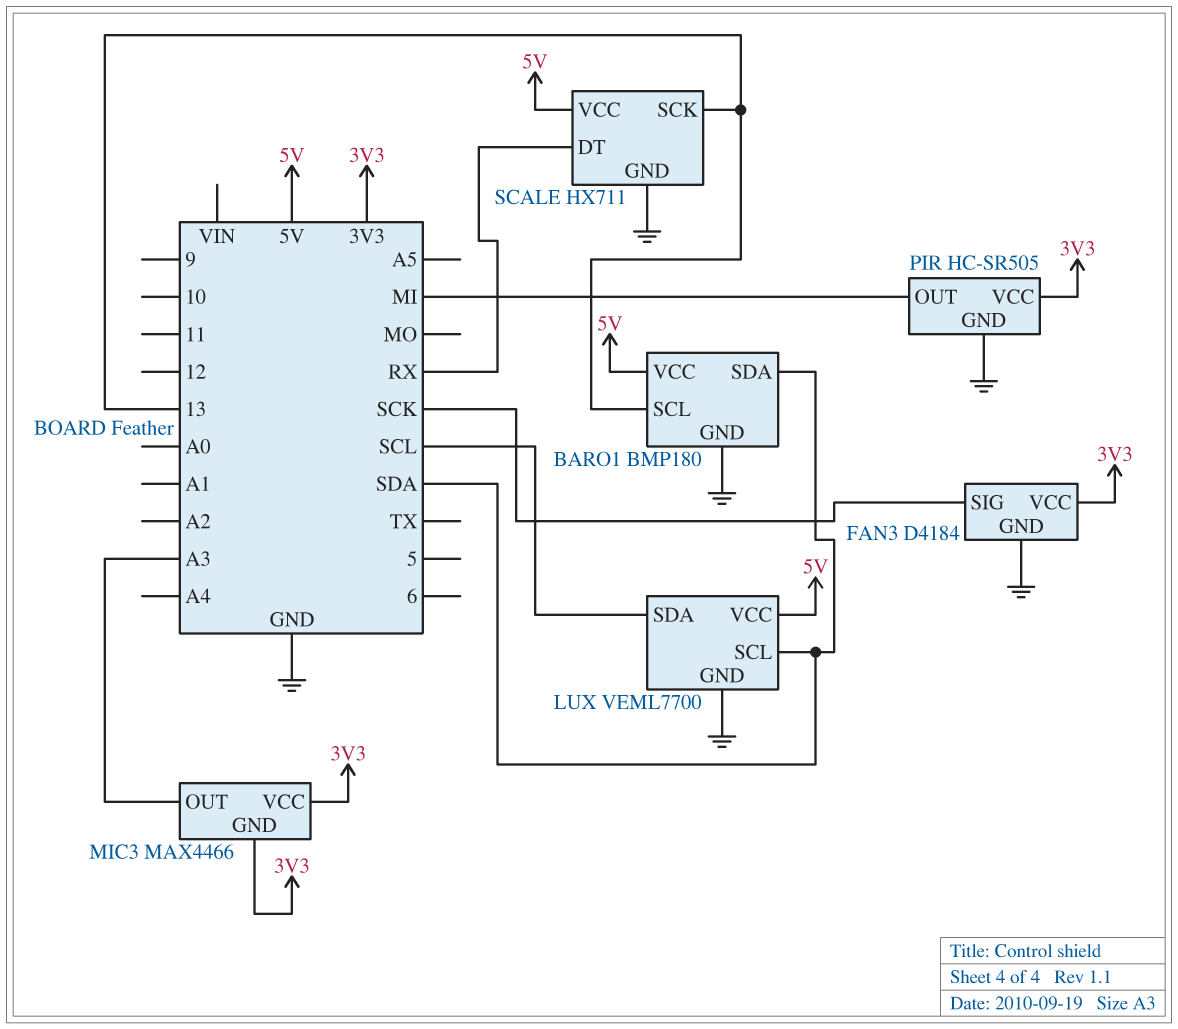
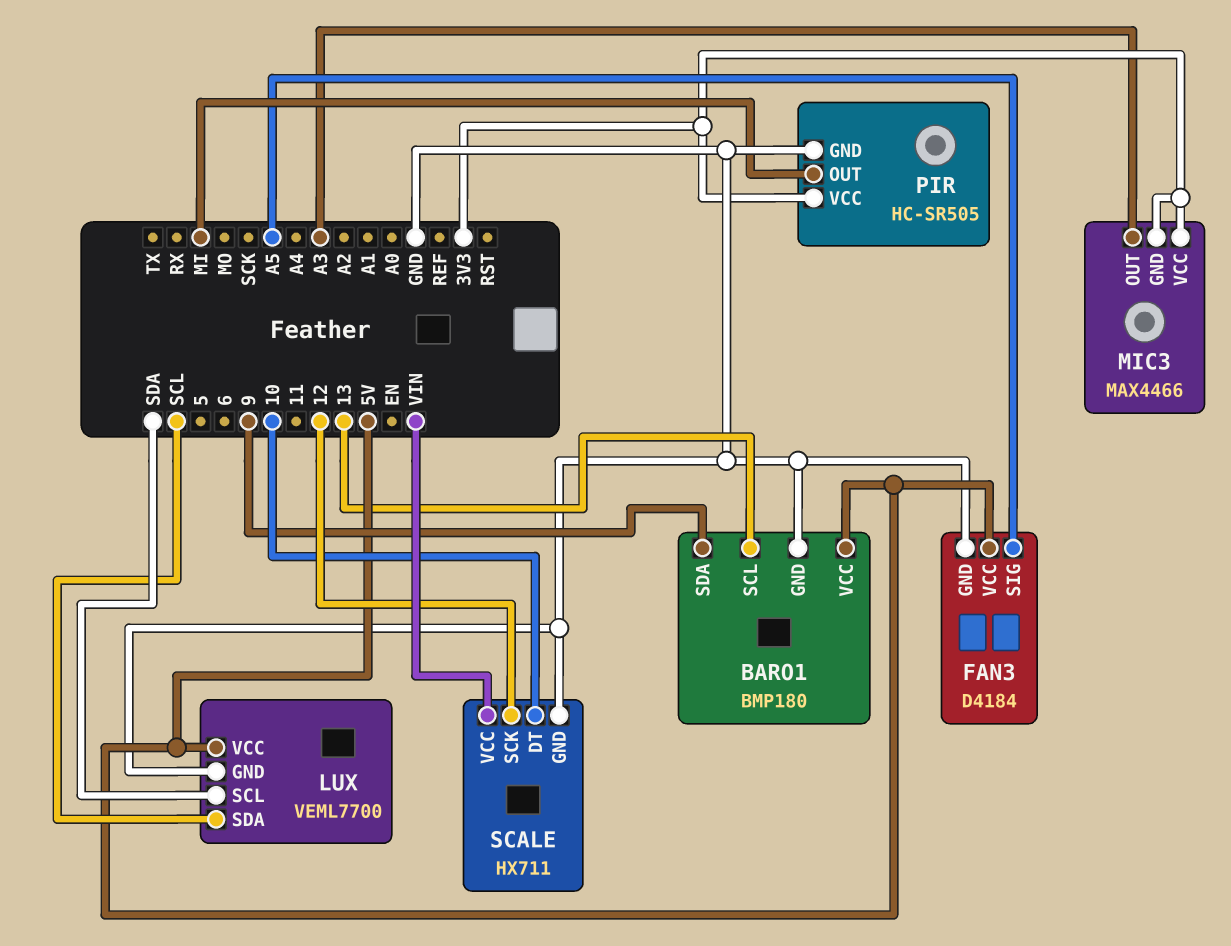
BARO1 pin SDA: SDA -> 9
FAN3 pin SIG: SCK -> A5
FAN3 pin VCC: 3V3 -> 5V
SCALE pin DT: RX -> 10
SCALE pin SCK: 13 -> 12
SCALE pin VCC: 5V -> VIN

